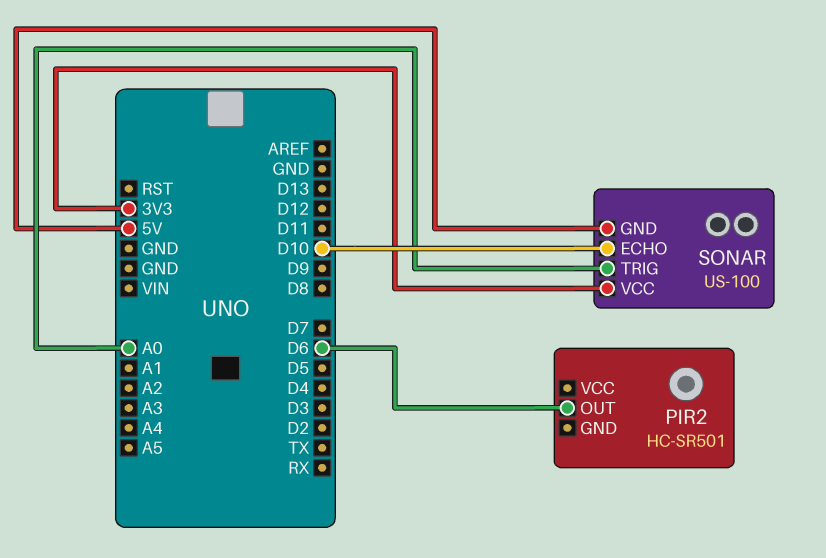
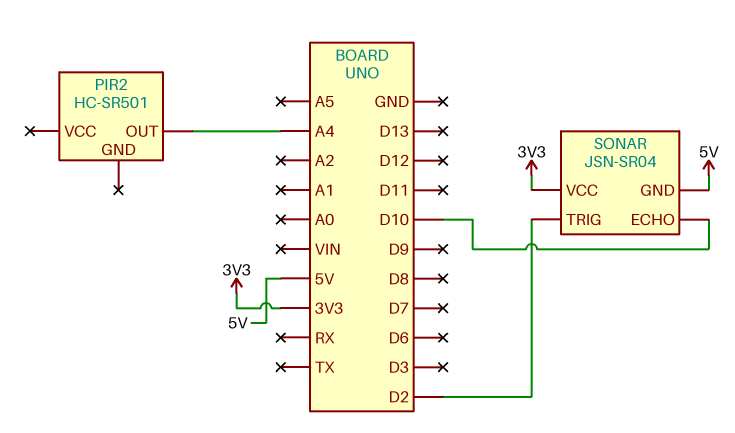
PIR2 pin OUT: D6 -> A4
SONAR: US-100 -> JSN-SR04
SONAR pin TRIG: A0 -> D2

